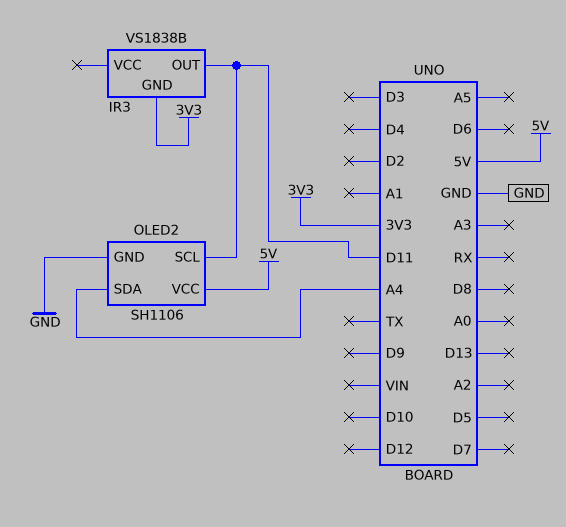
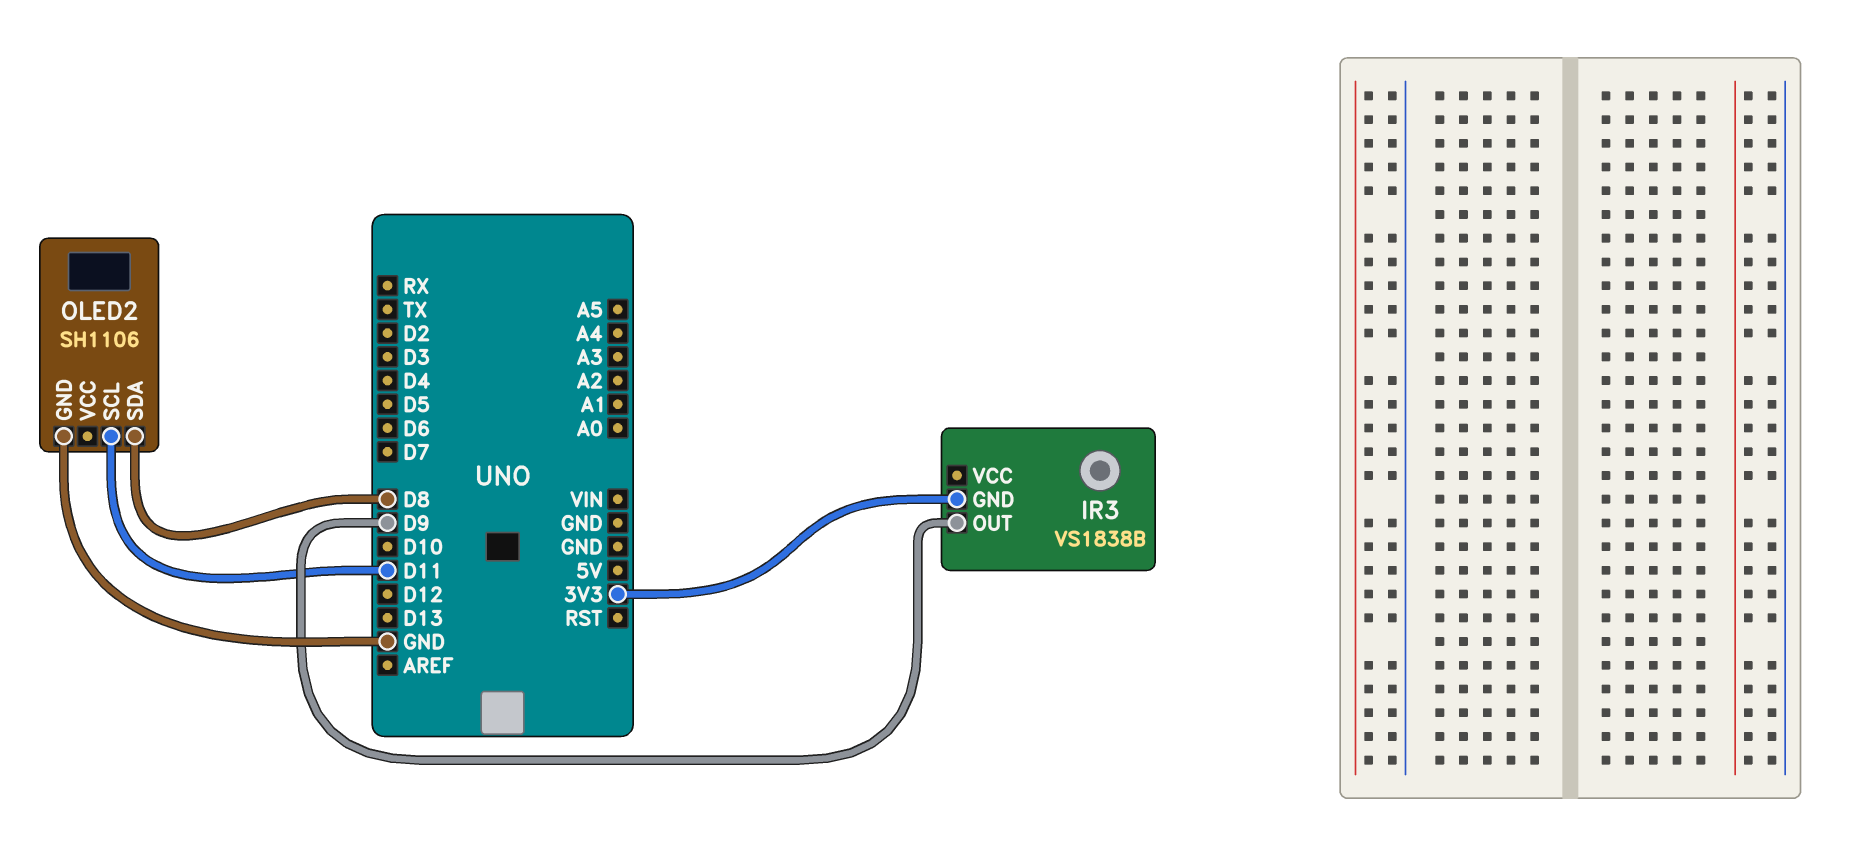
IR3 pin OUT: D11 -> D9
OLED2 pin SDA: A4 -> D8
OLED2 pin VCC: 5V -> none

